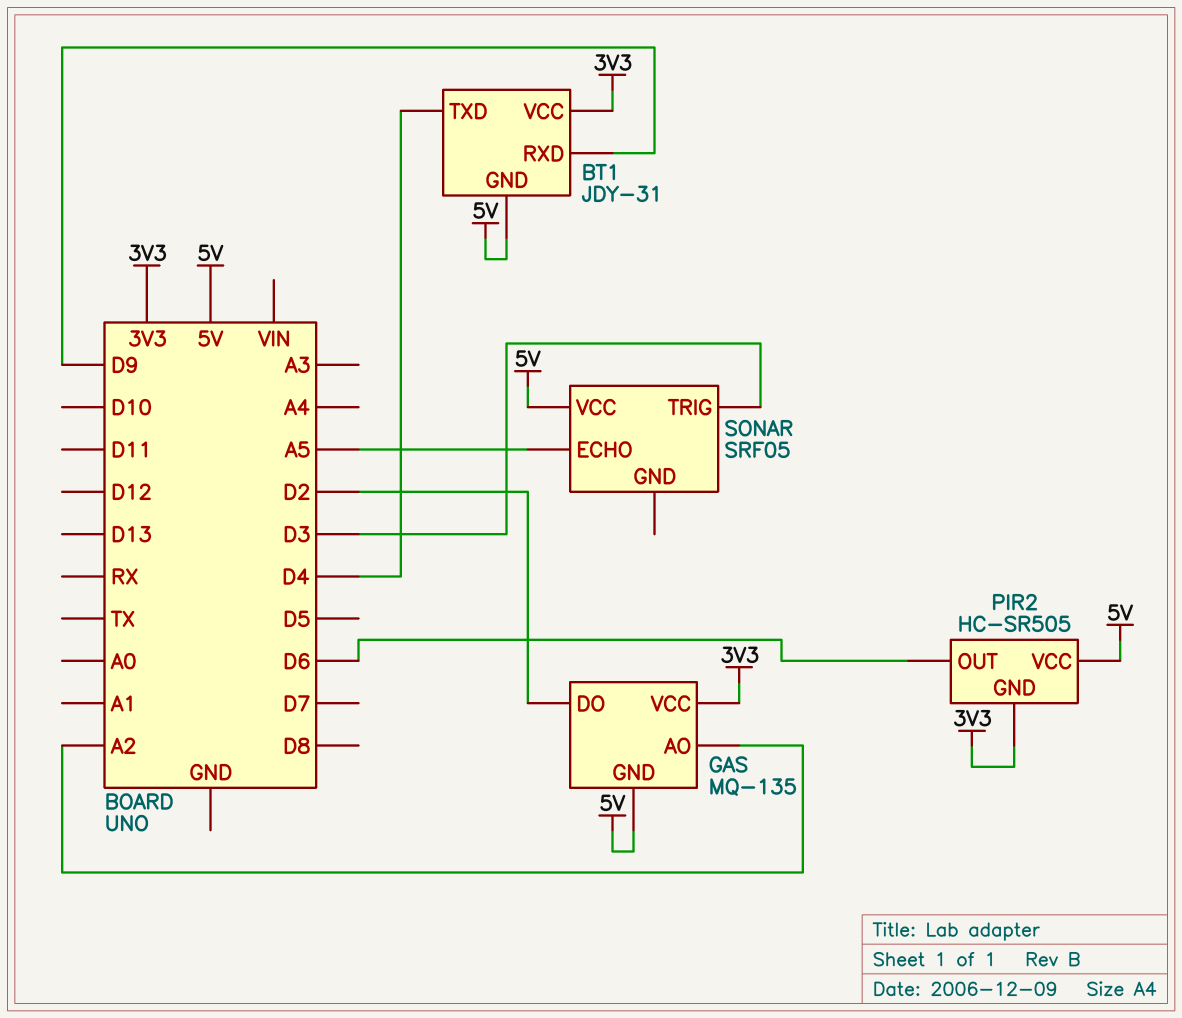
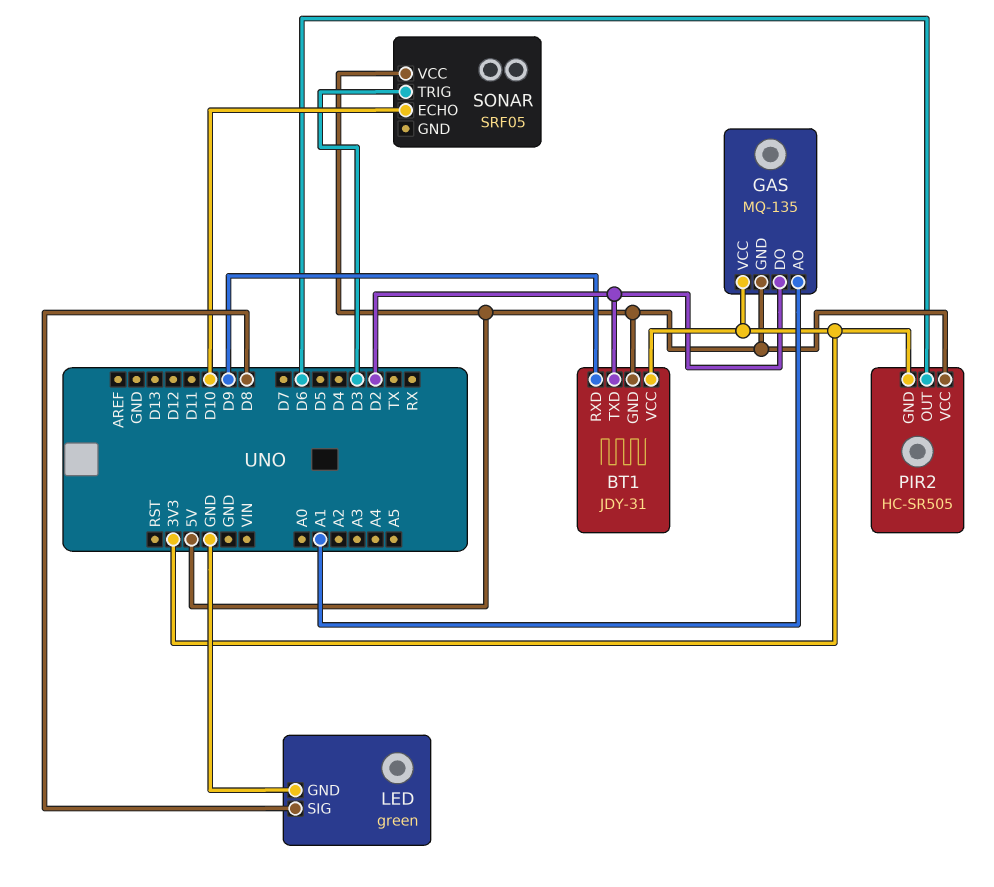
BT1 pin TXD: D4 -> D2
GAS pin AO: A2 -> A1
LED: none -> green
LED pin GND: none -> GND
LED pin SIG: none -> D8
SONAR pin ECHO: A5 -> D10

